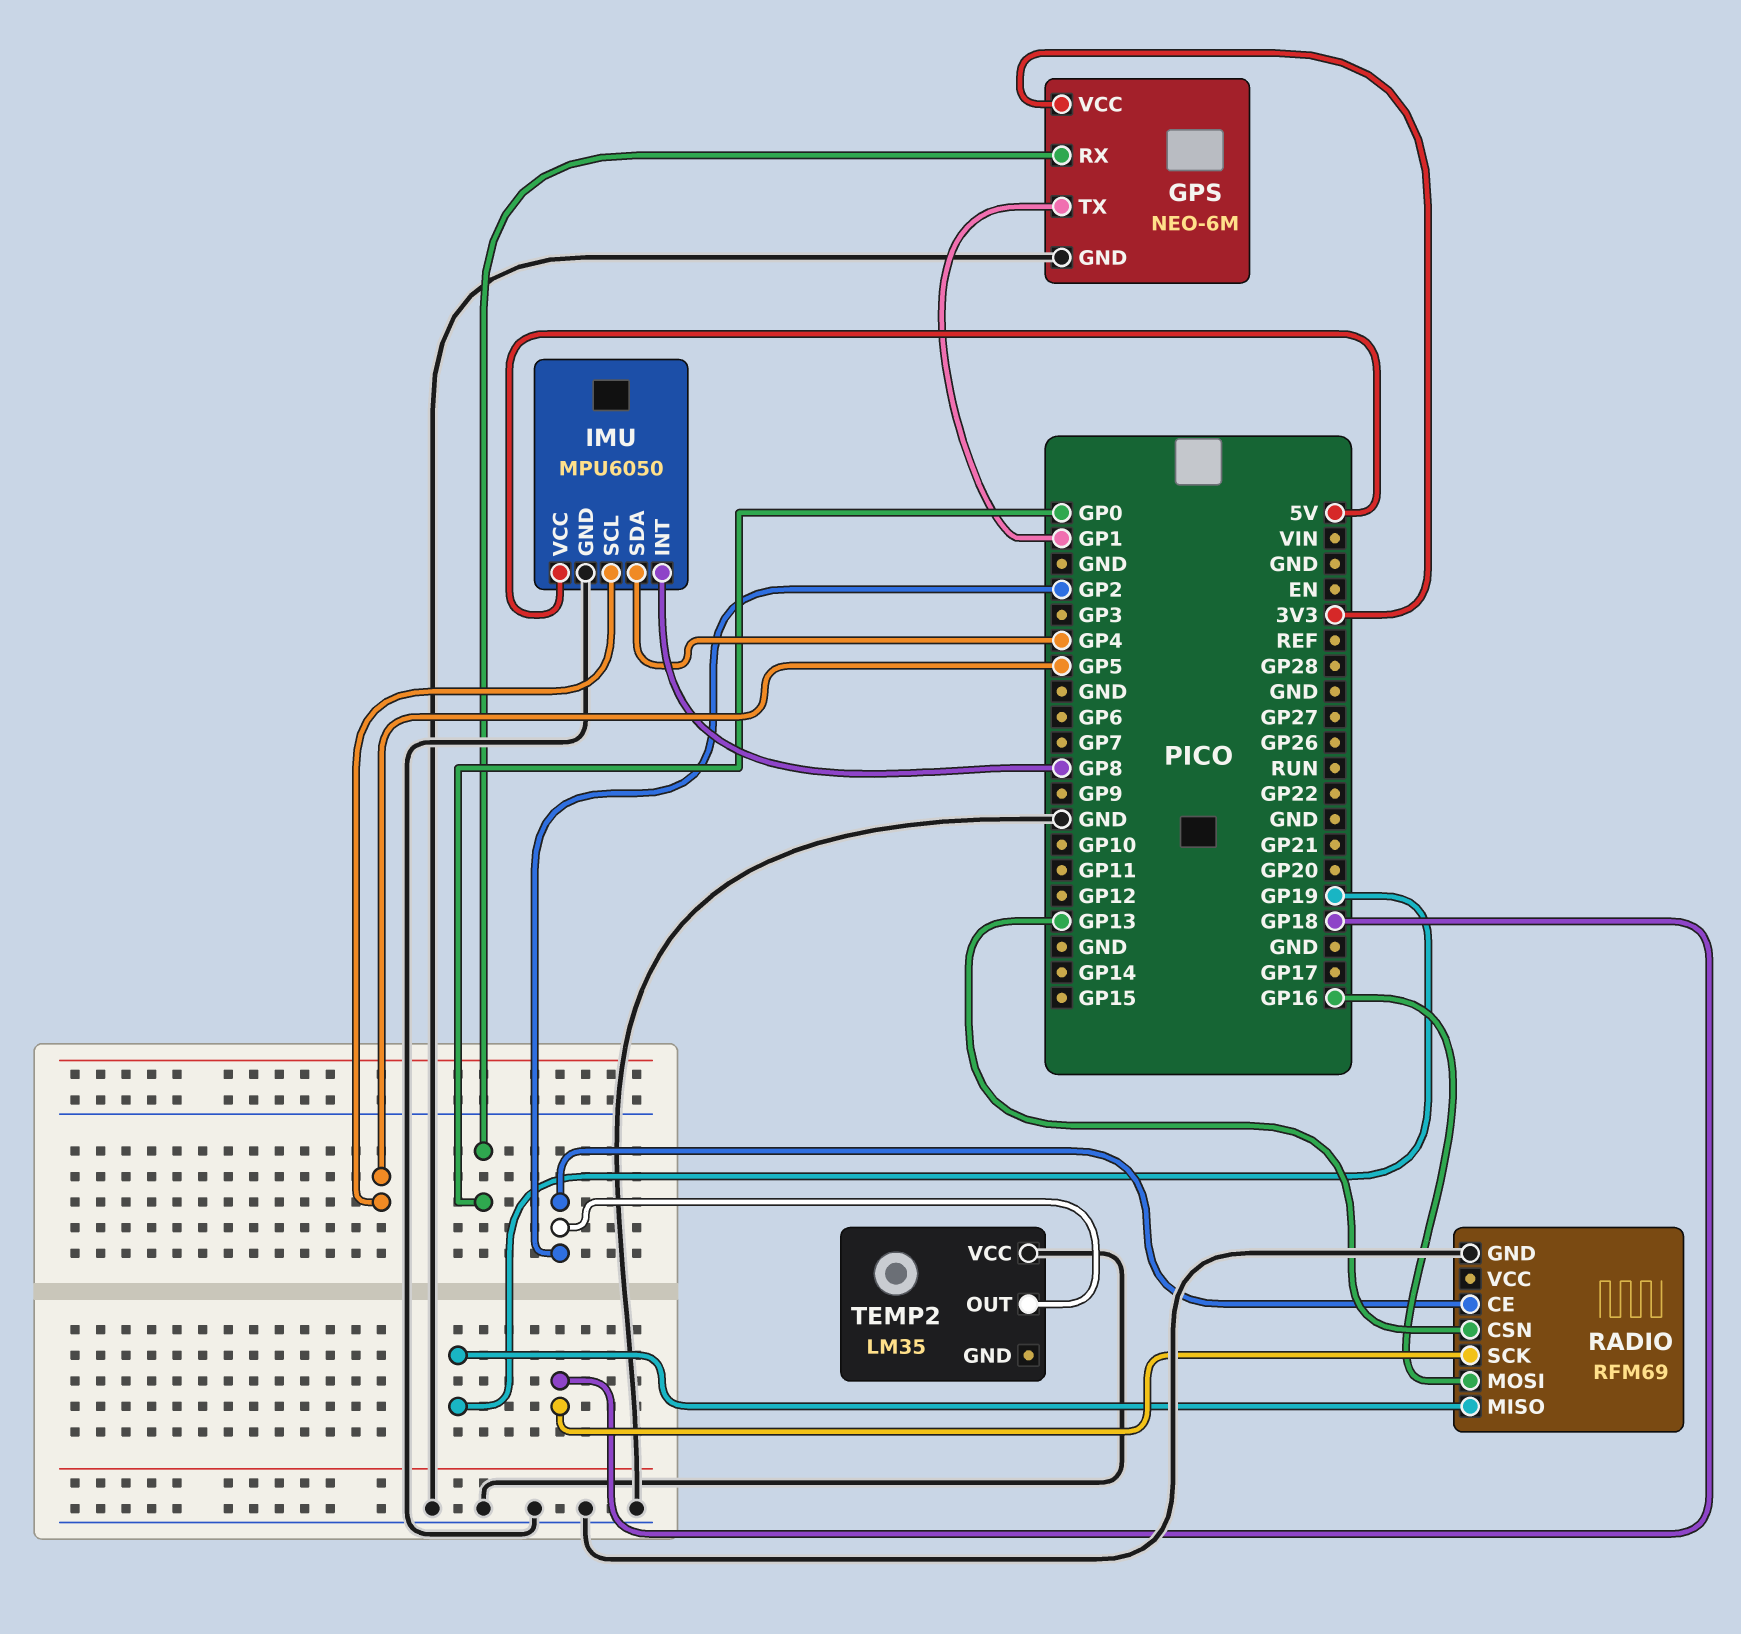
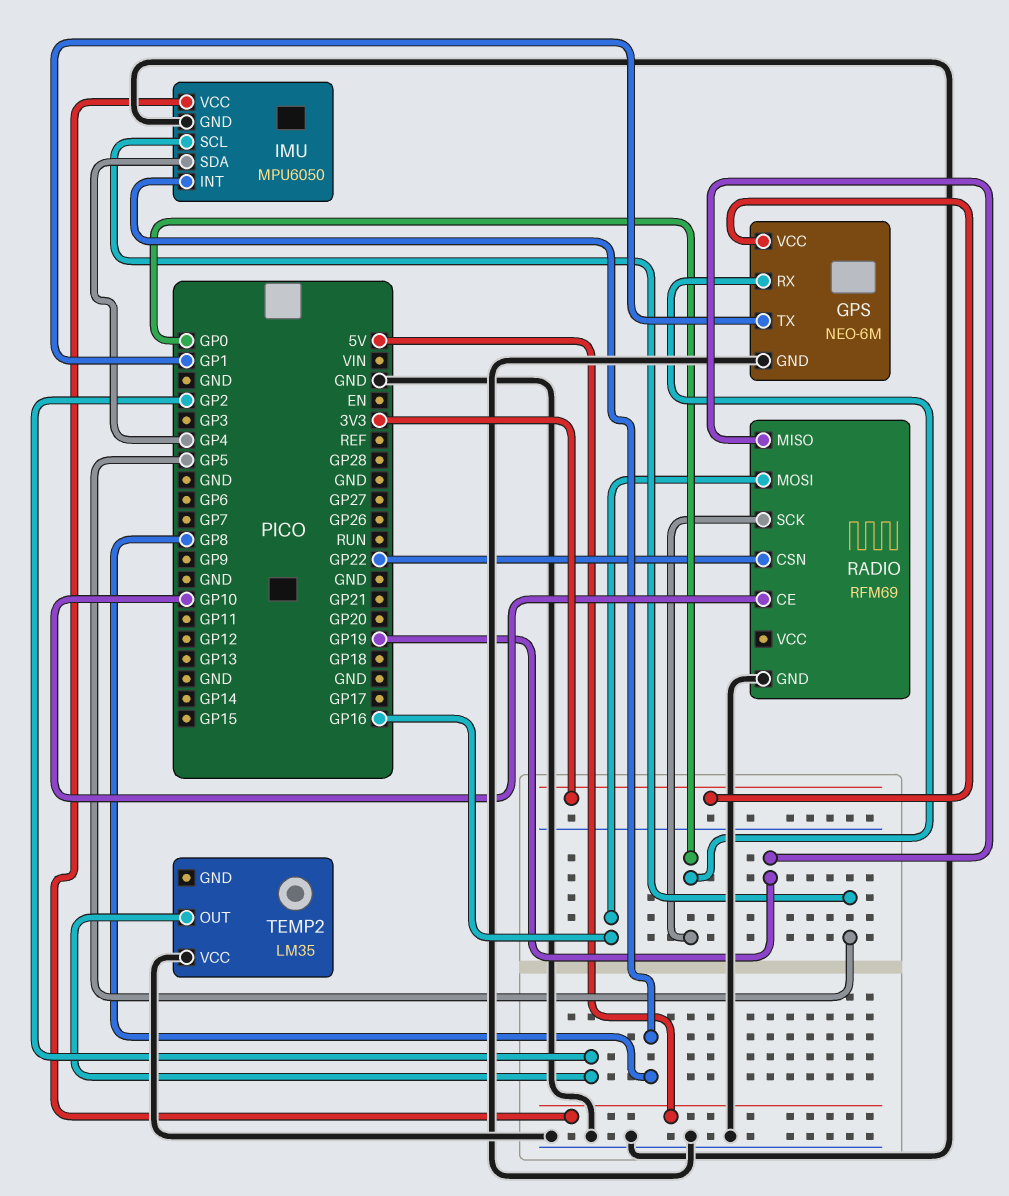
RADIO pin CE: GP2 -> GP10
RADIO pin CSN: GP13 -> GP22
RADIO pin SCK: GP18 -> GP0

